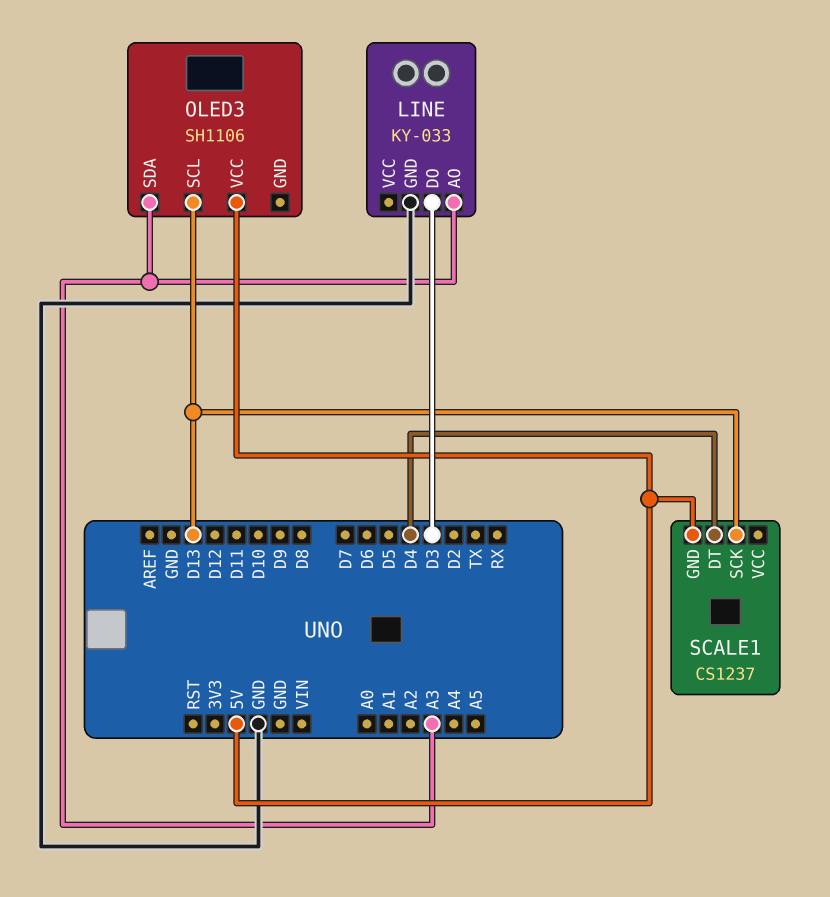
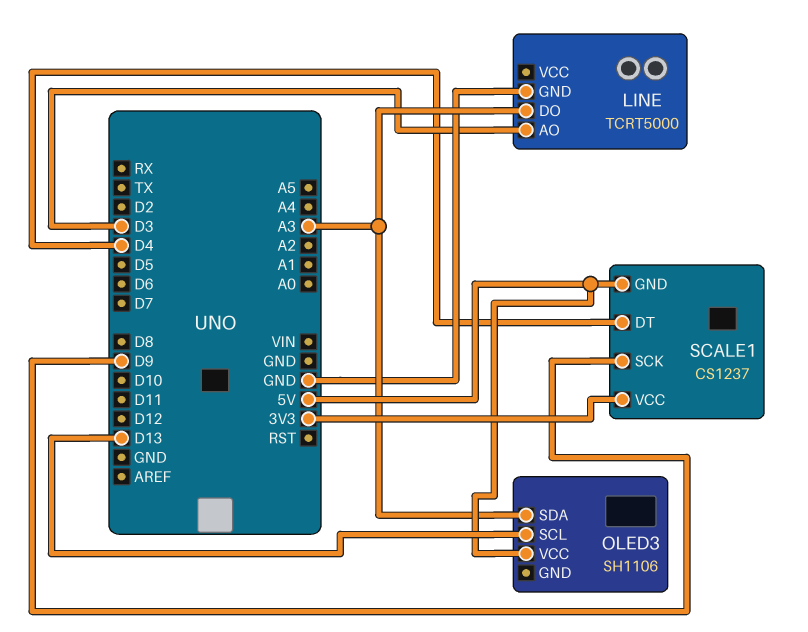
LINE: KY-033 -> TCRT5000
LINE pin AO: A3 -> D3
LINE pin DO: D3 -> A3
SCALE1 pin SCK: D13 -> D9
SCALE1 pin VCC: none -> 3V3

